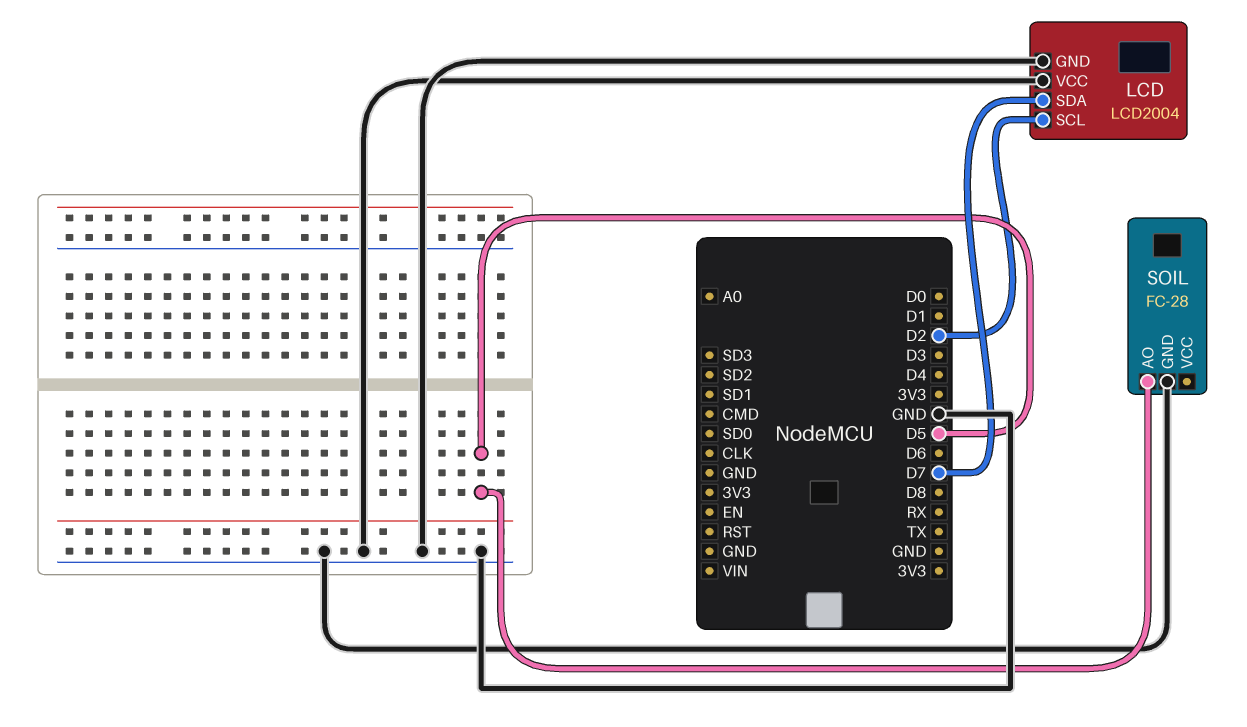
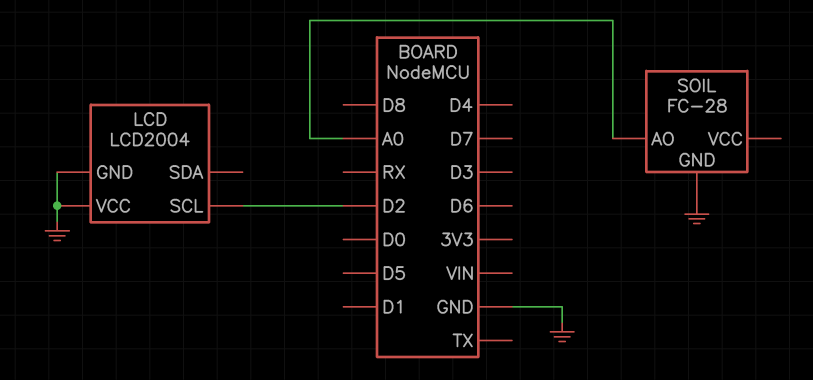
LCD pin SDA: D7 -> none
SOIL pin AO: D5 -> A0

